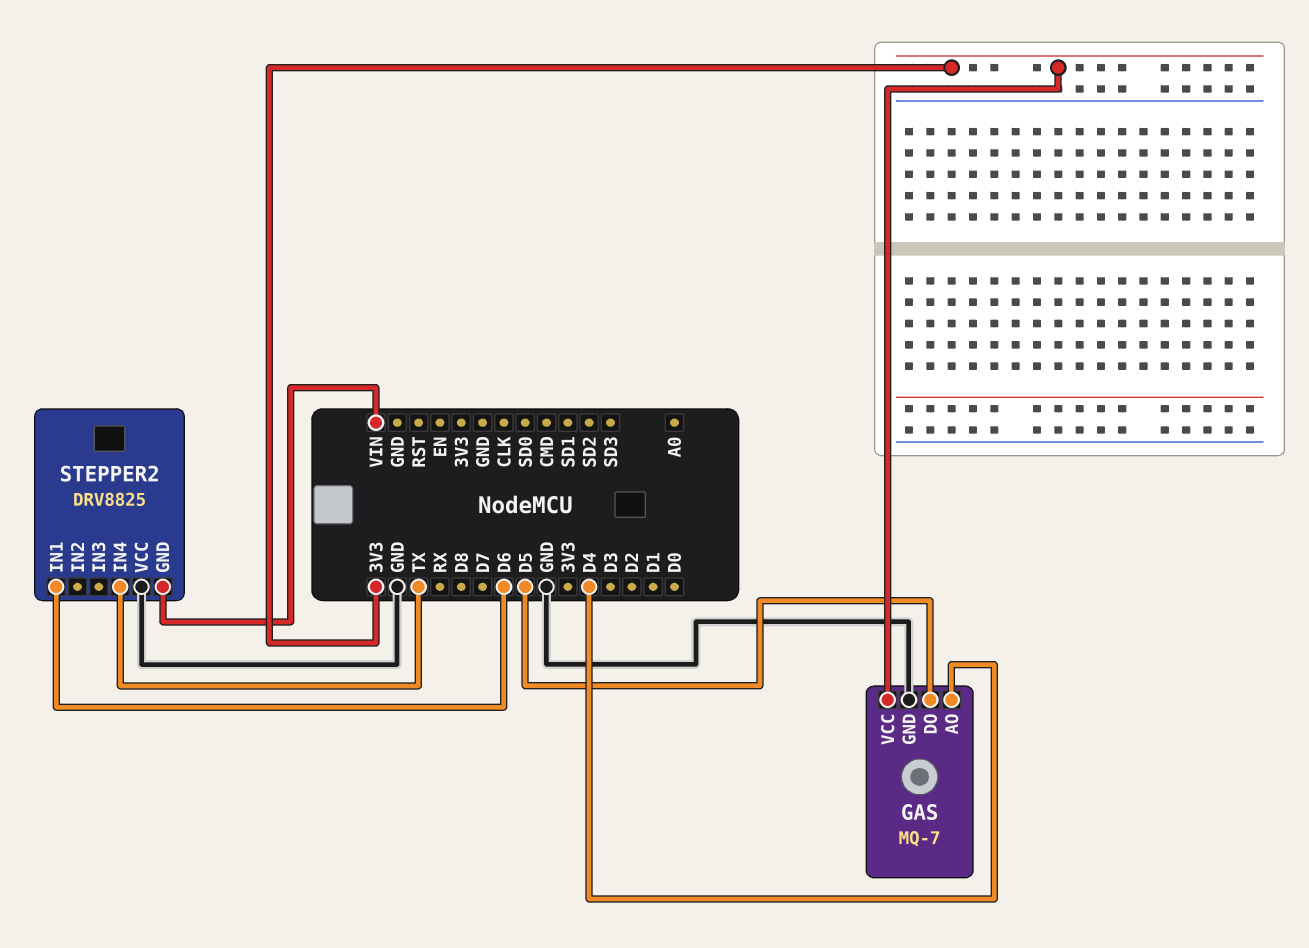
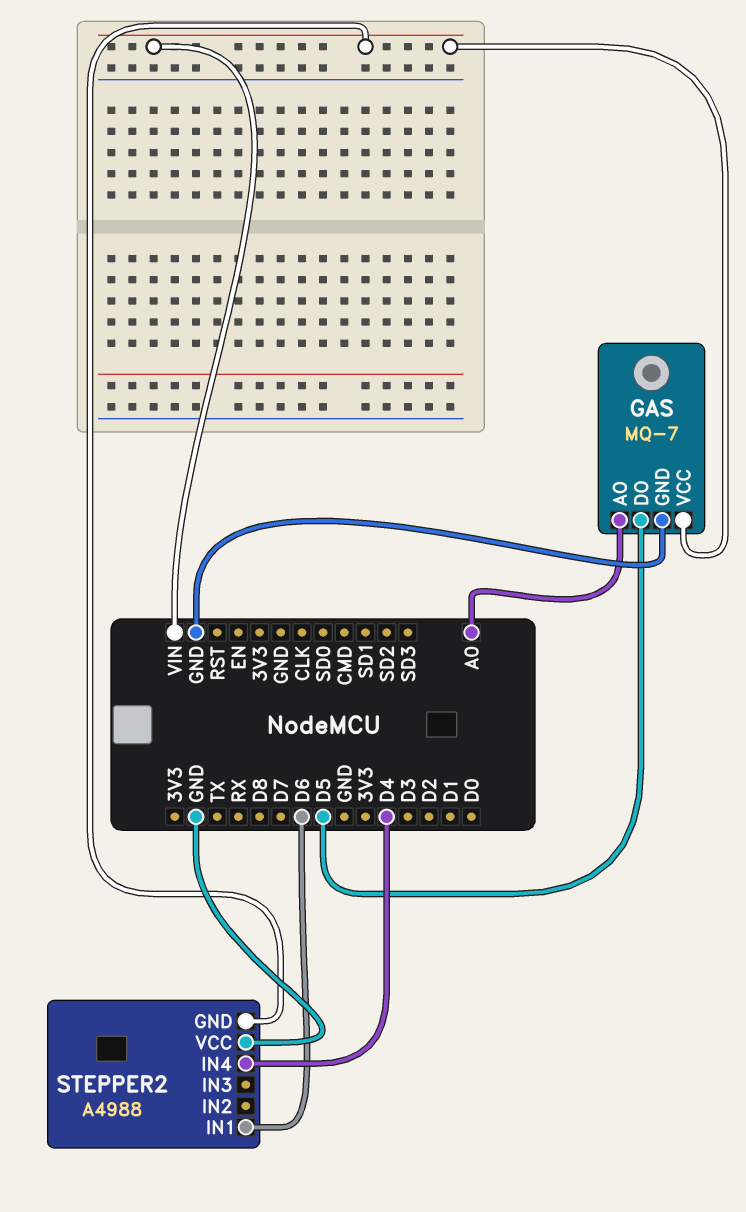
GAS pin AO: D4 -> A0
GAS pin VCC: 3V3 -> VIN
STEPPER2: DRV8825 -> A4988
STEPPER2 pin IN4: TX -> D4

